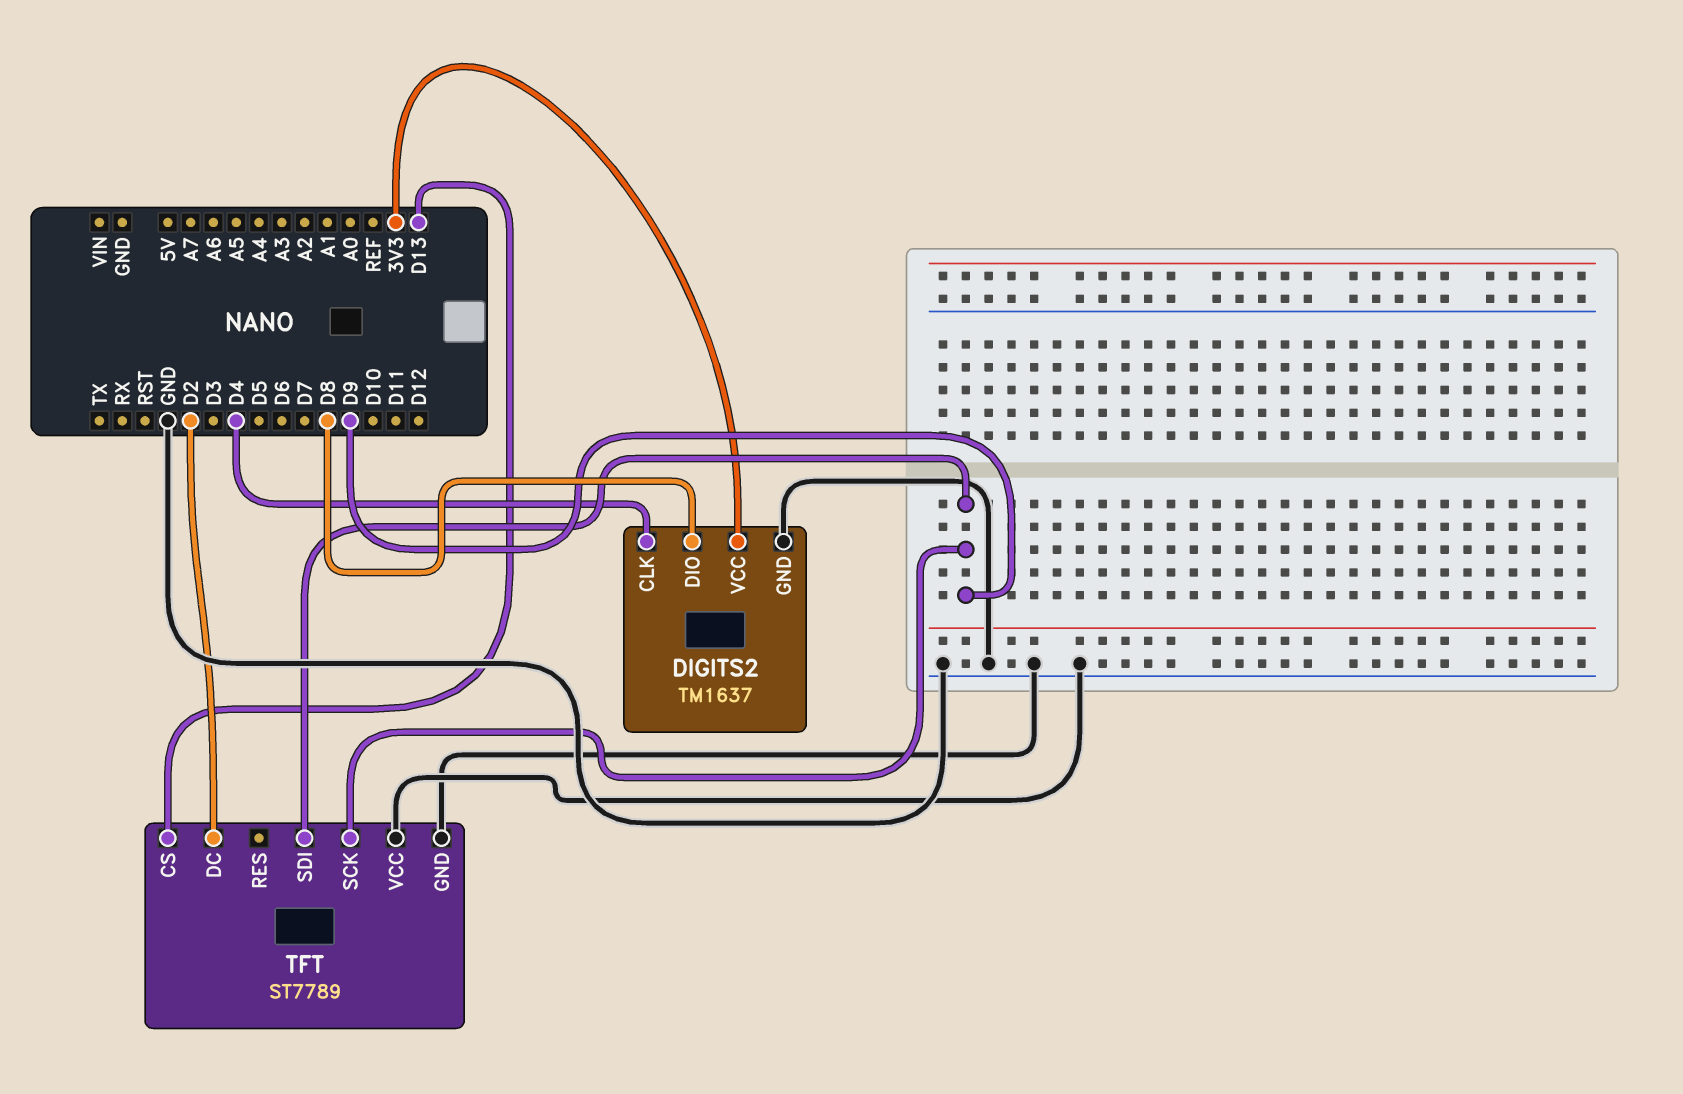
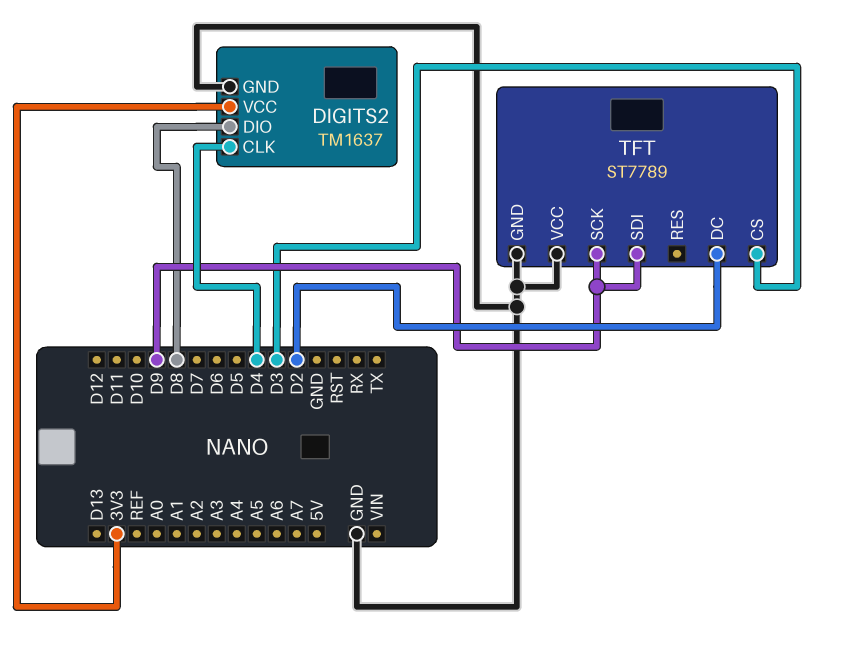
TFT pin CS: D13 -> D3

